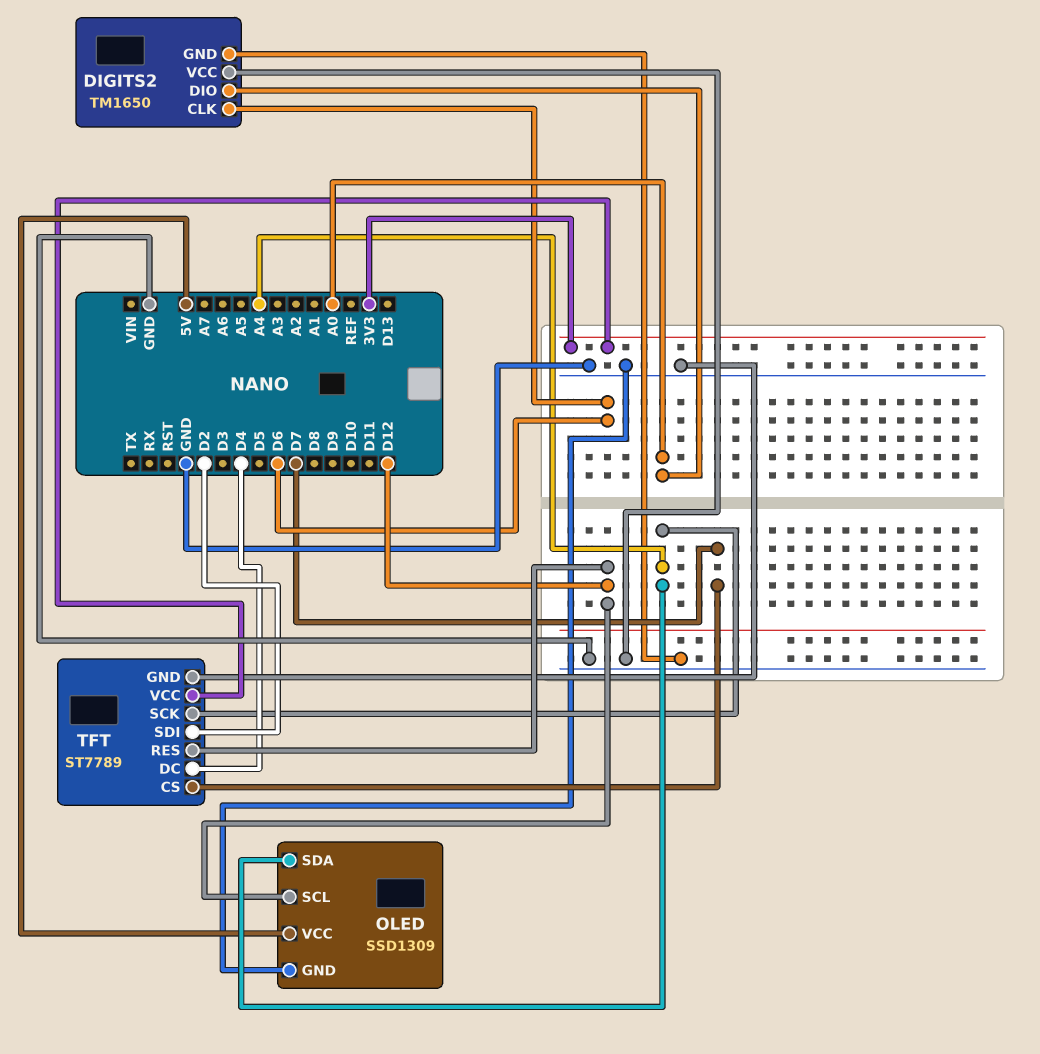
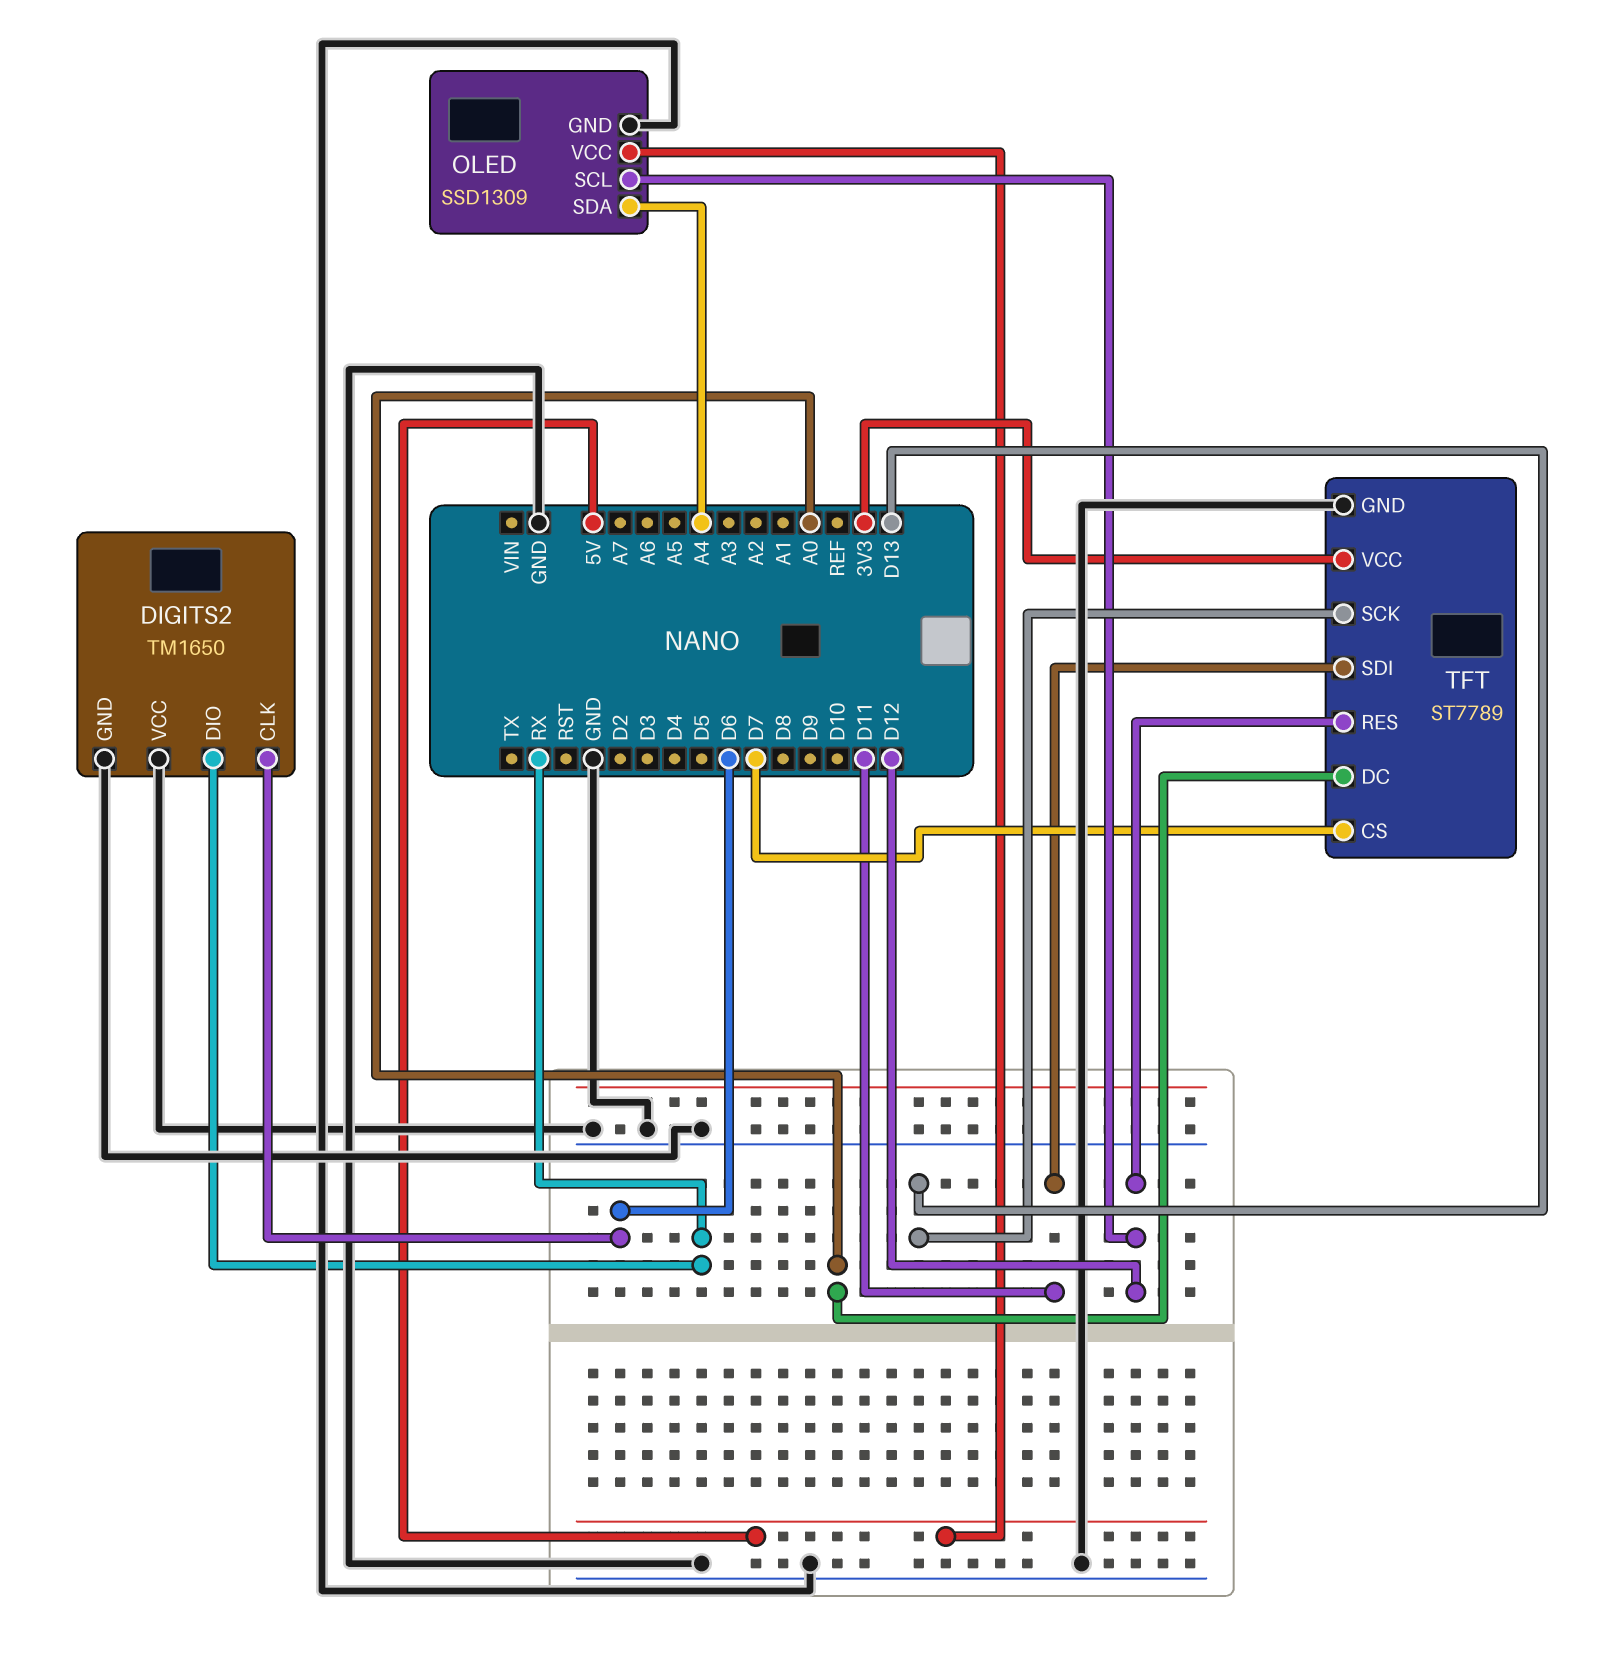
DIGITS2 pin DIO: A0 -> RX
TFT pin DC: D4 -> A0
TFT pin SCK: A4 -> D13
TFT pin SDI: D2 -> D11

